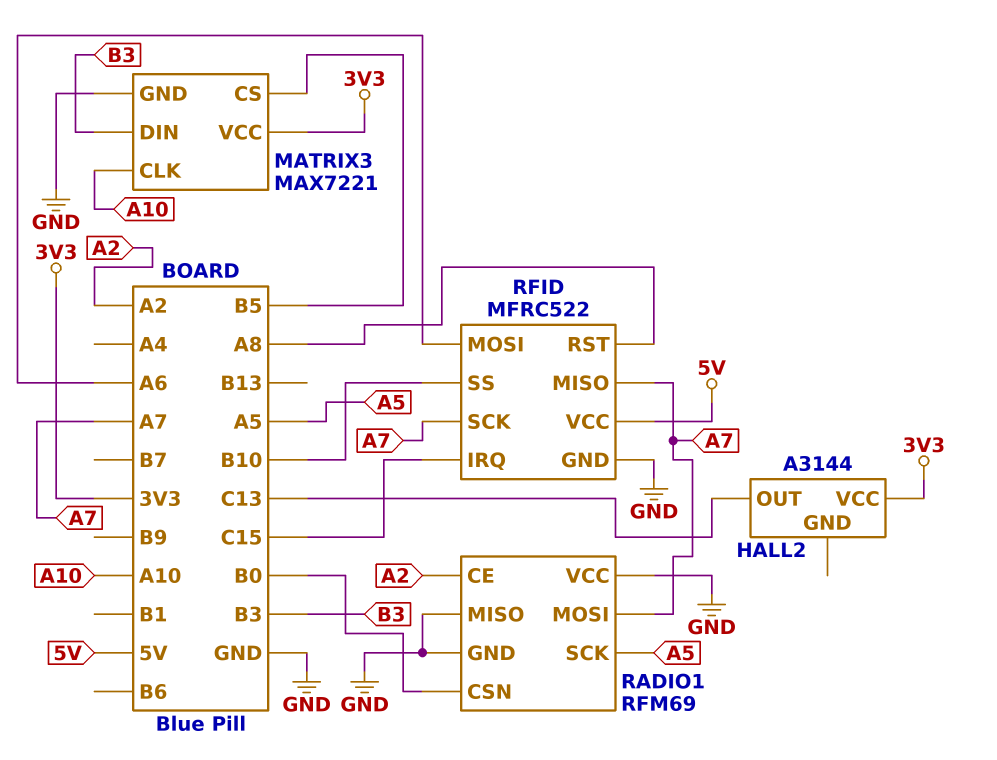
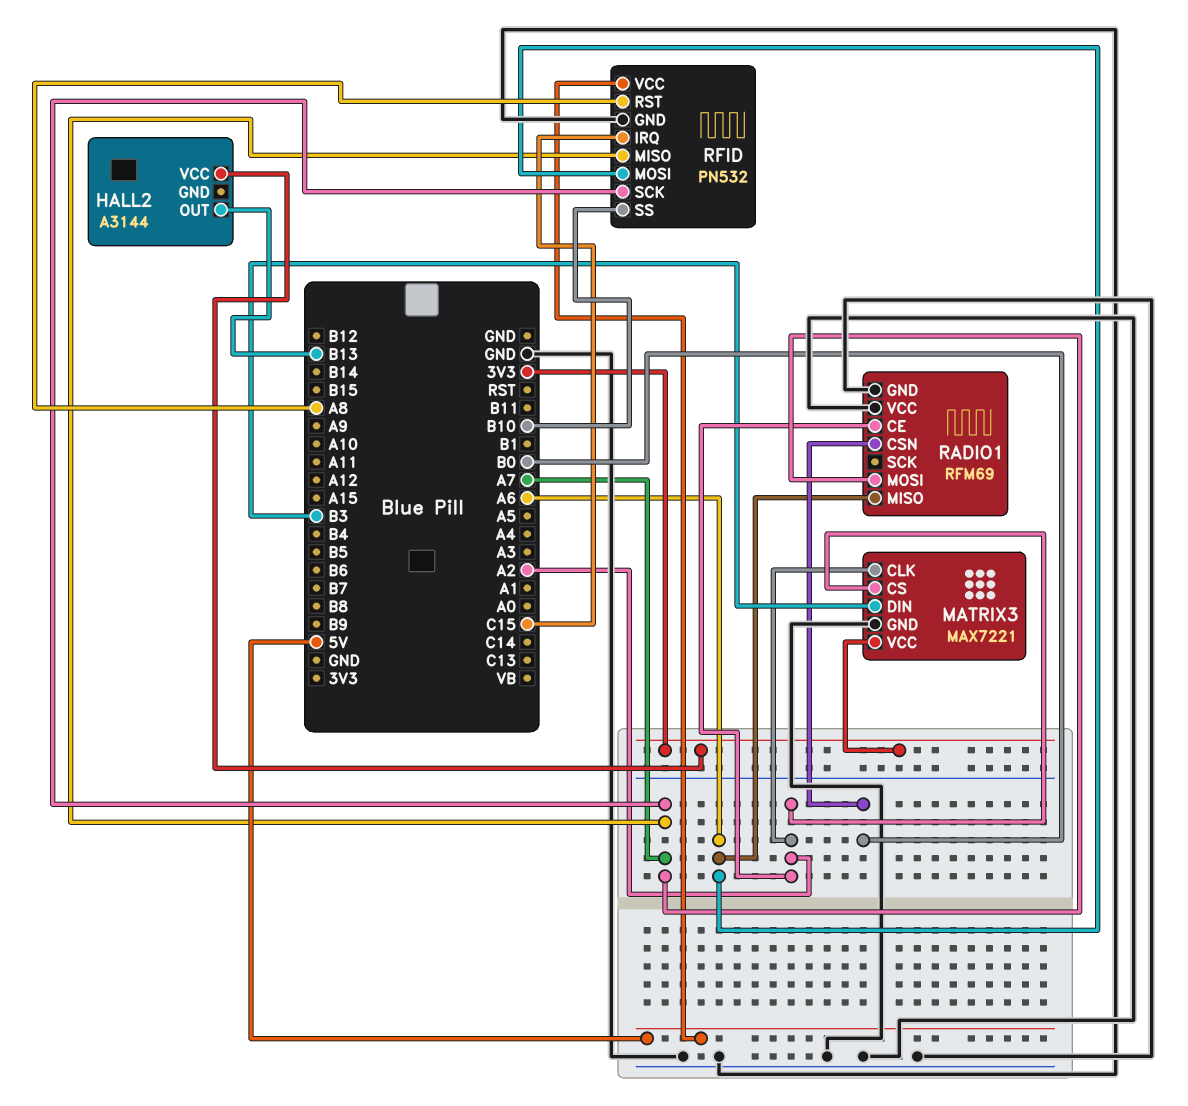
HALL2 pin OUT: C13 -> B13
MATRIX3 pin CLK: A10 -> A2
MATRIX3 pin CS: B5 -> A2
RADIO1 pin MISO: GND -> A6
RADIO1 pin SCK: A5 -> none
RFID: MFRC522 -> PN532

